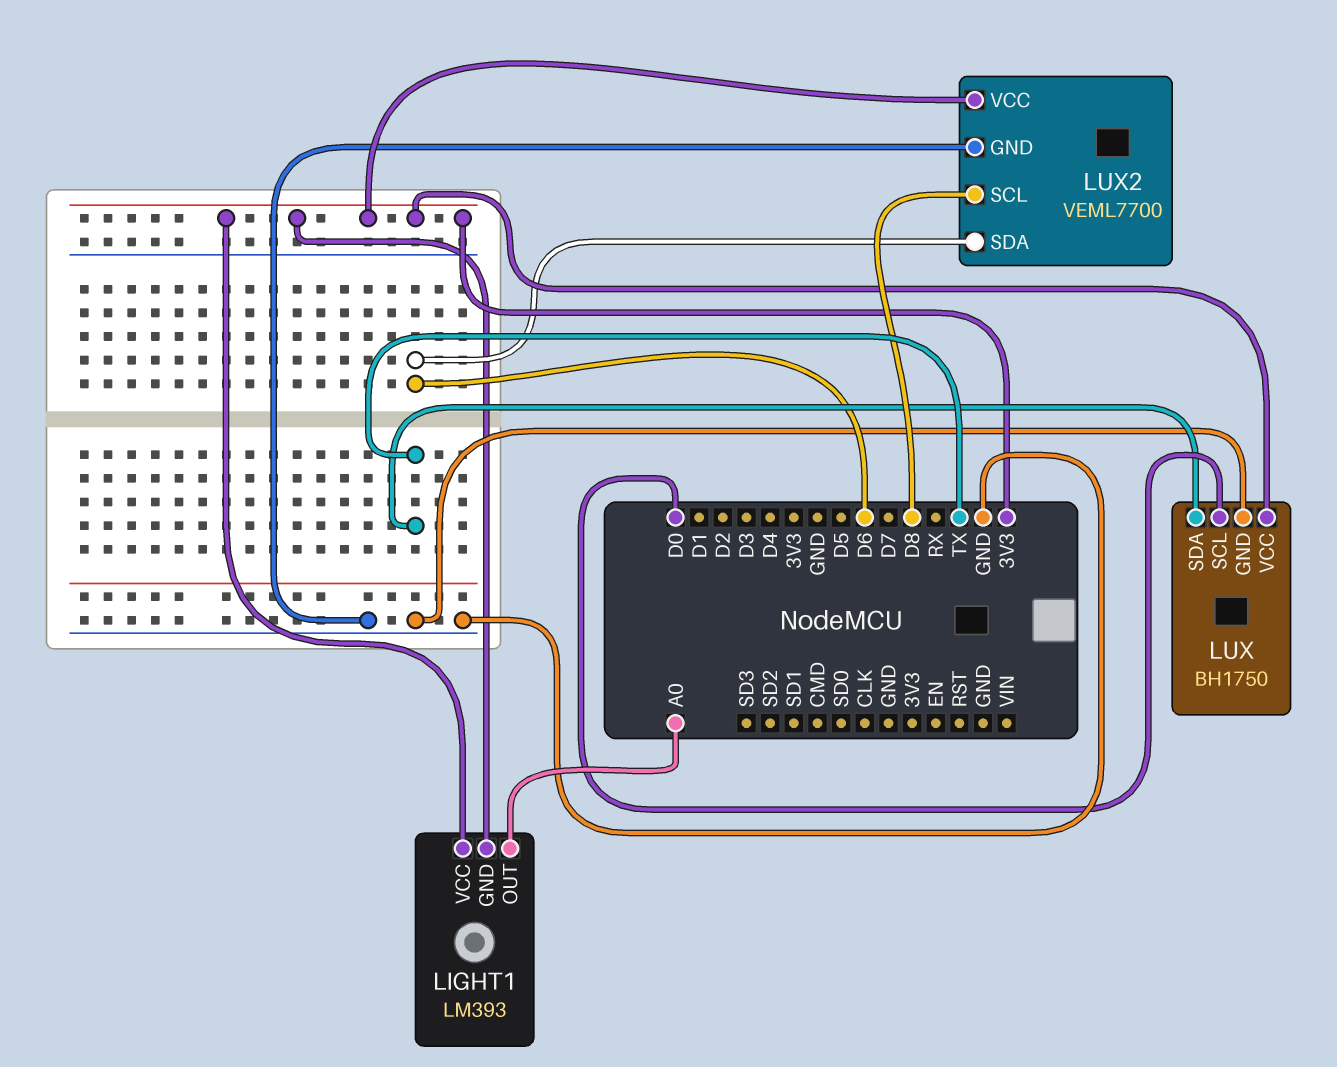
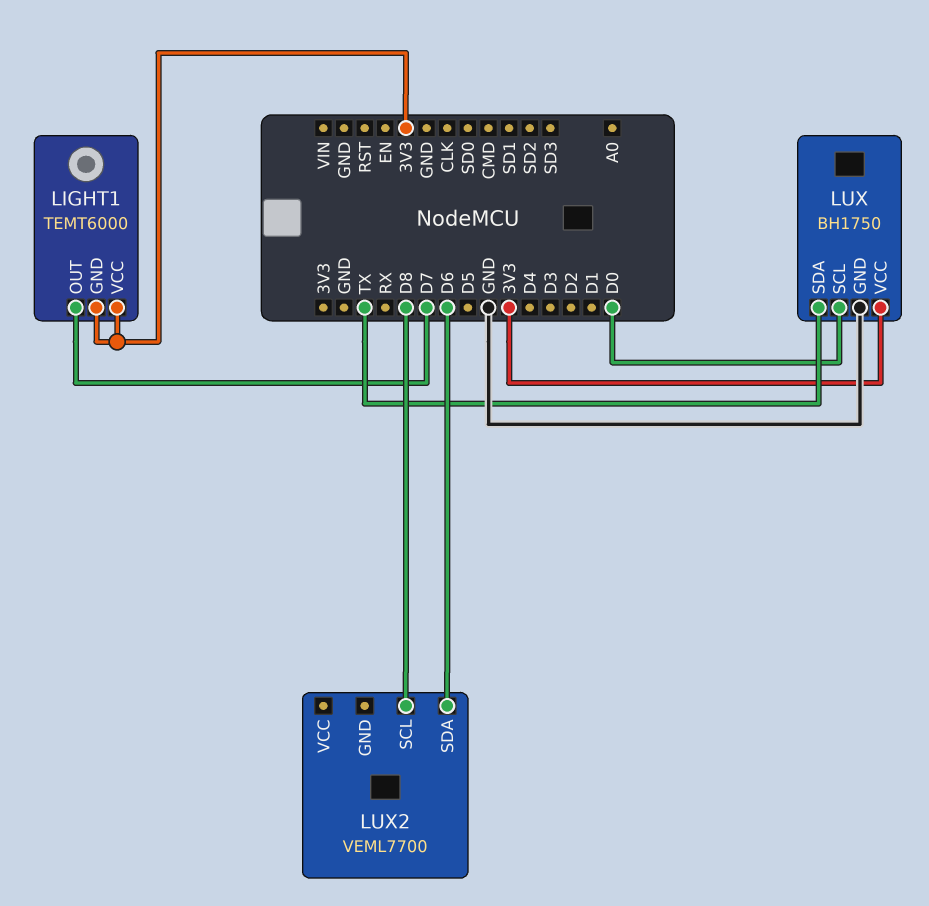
LIGHT1: LM393 -> TEMT6000
LIGHT1 pin OUT: A0 -> D7
LUX2 pin GND: GND -> none
LUX2 pin VCC: 3V3 -> none

